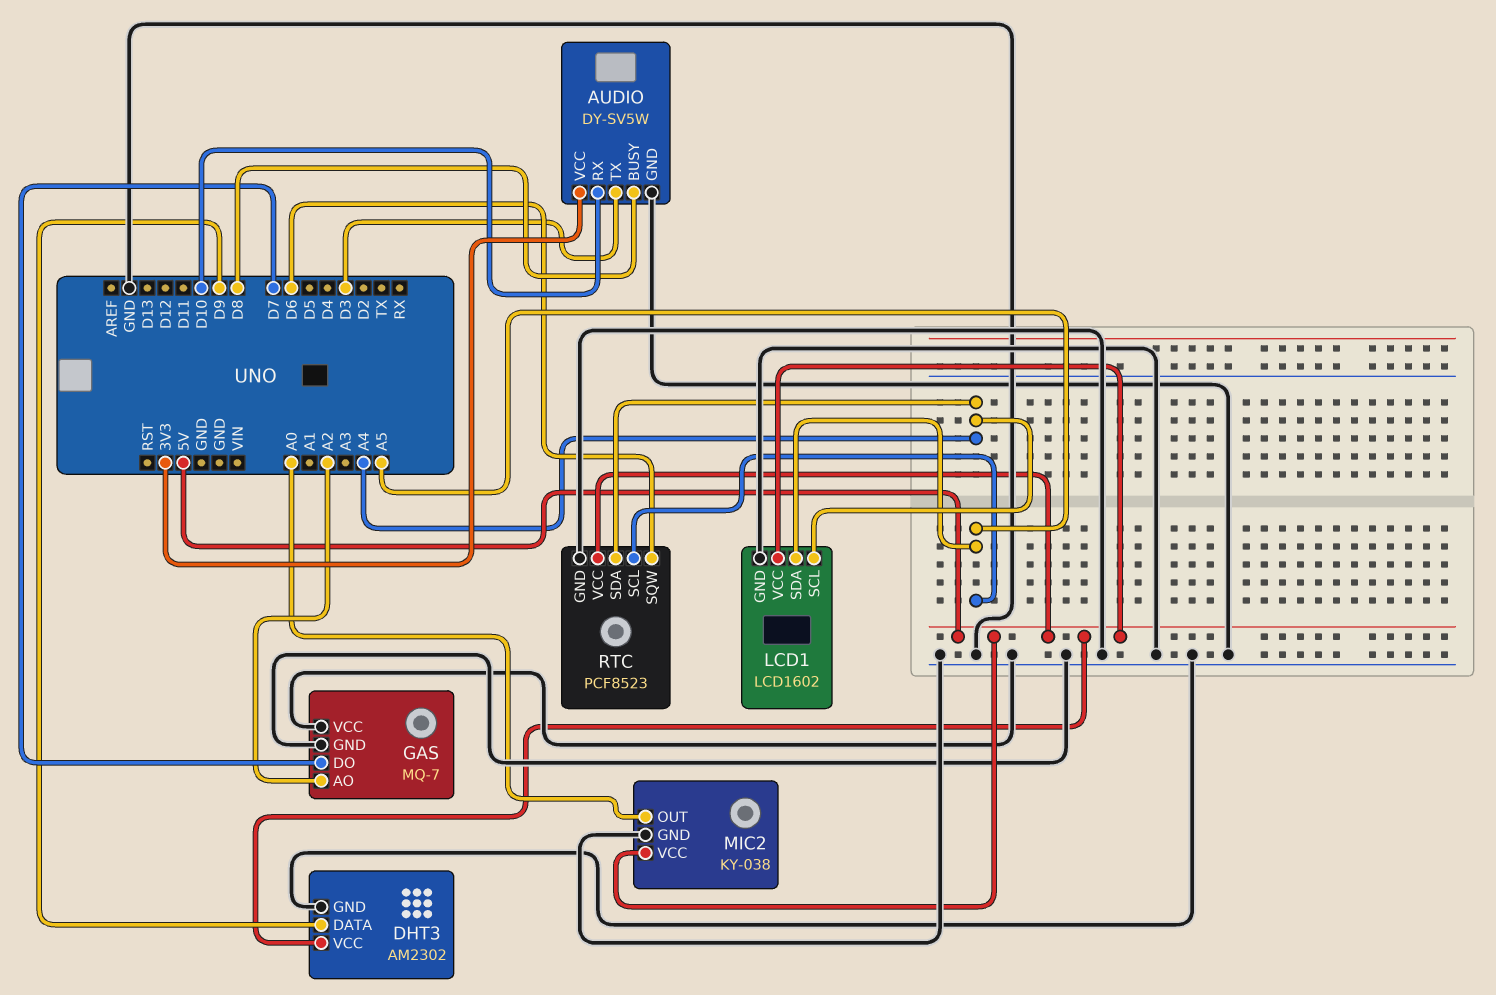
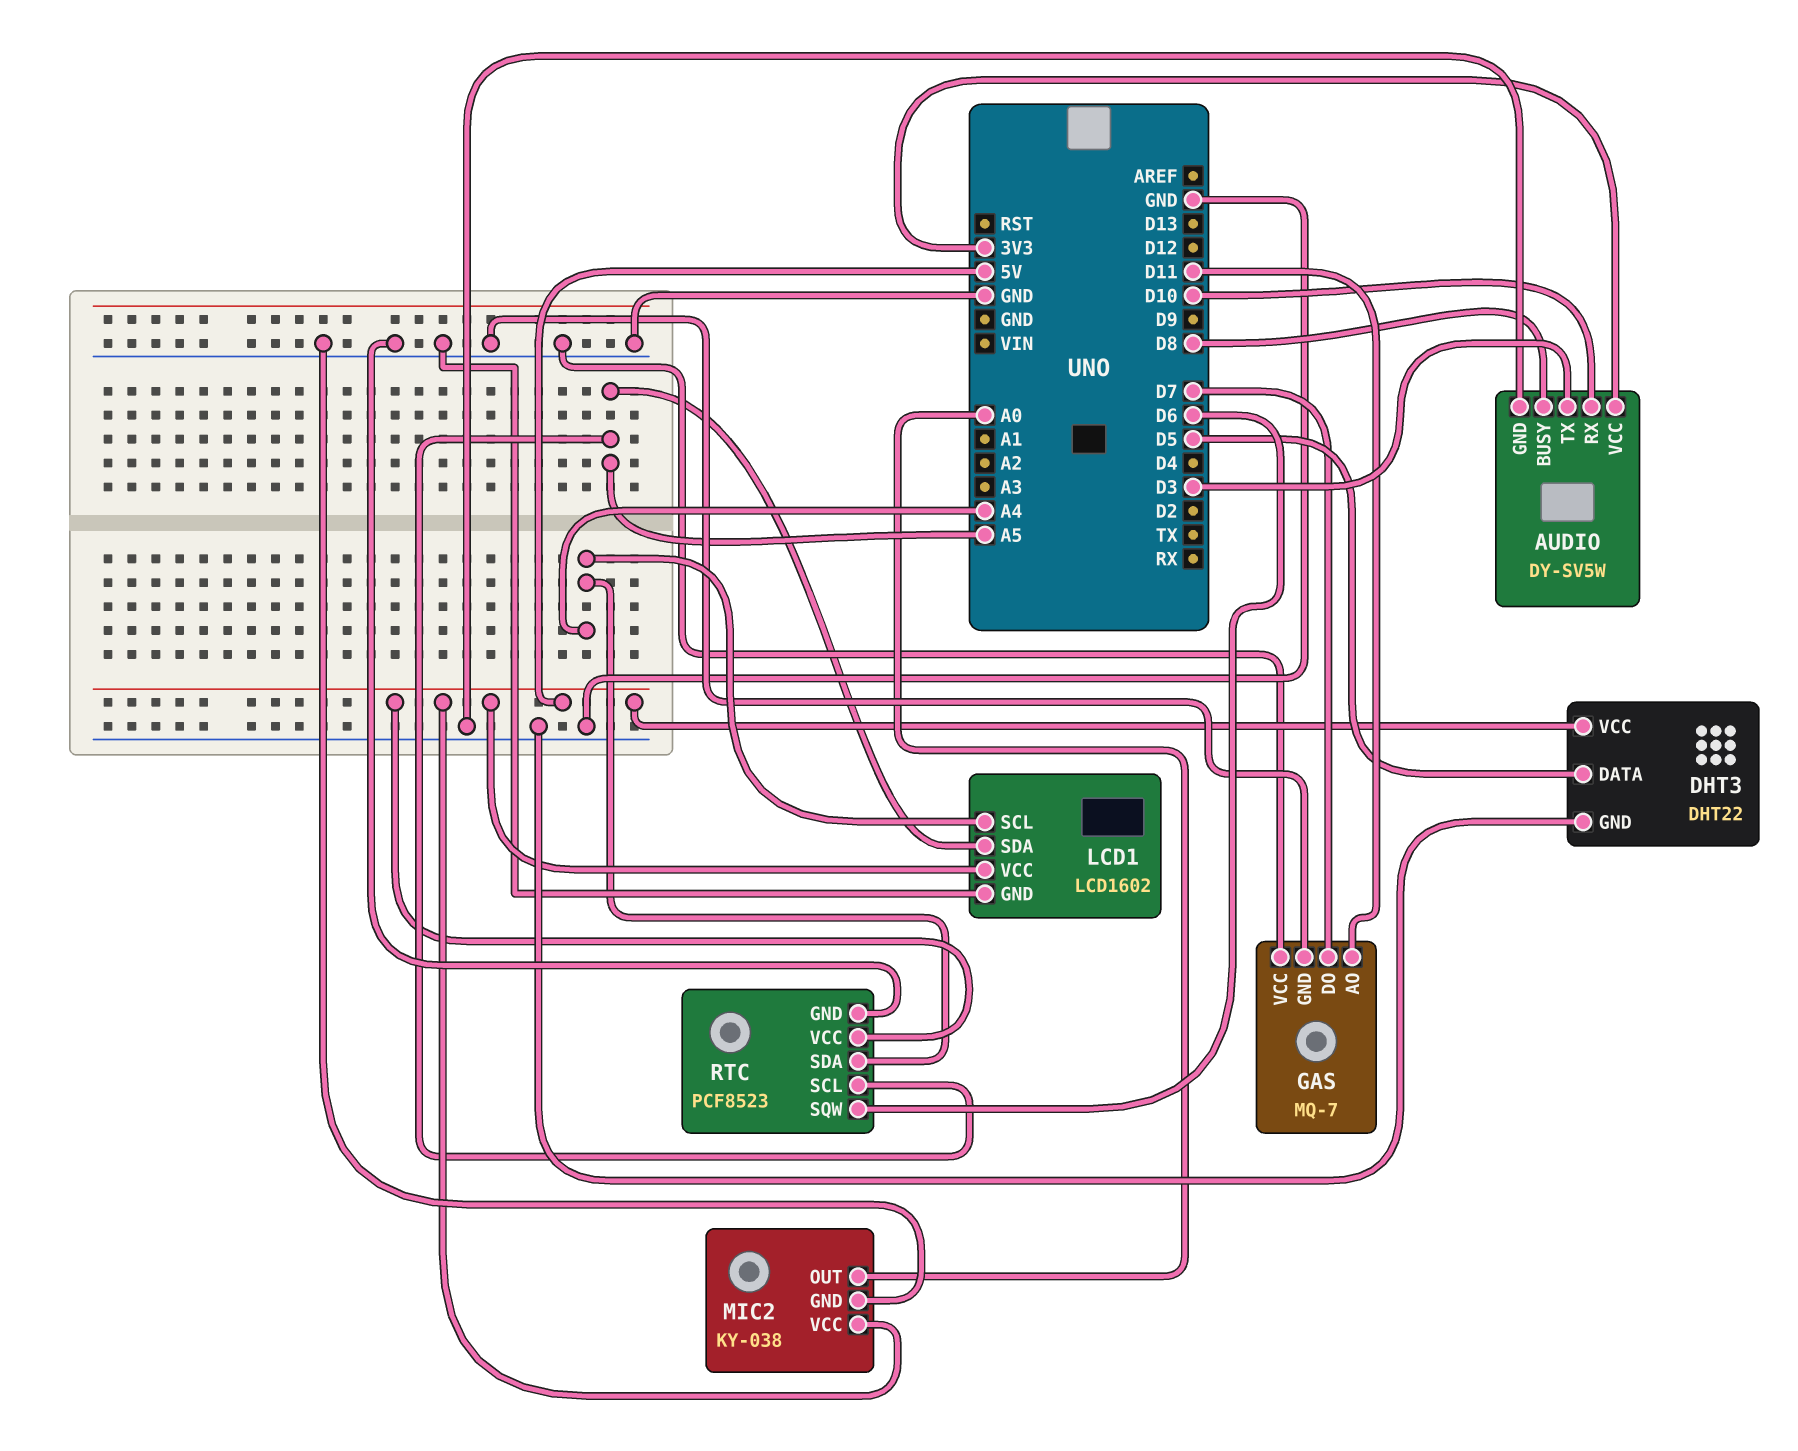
DHT3: AM2302 -> DHT22
DHT3 pin DATA: D9 -> D5
GAS pin AO: A2 -> D11

